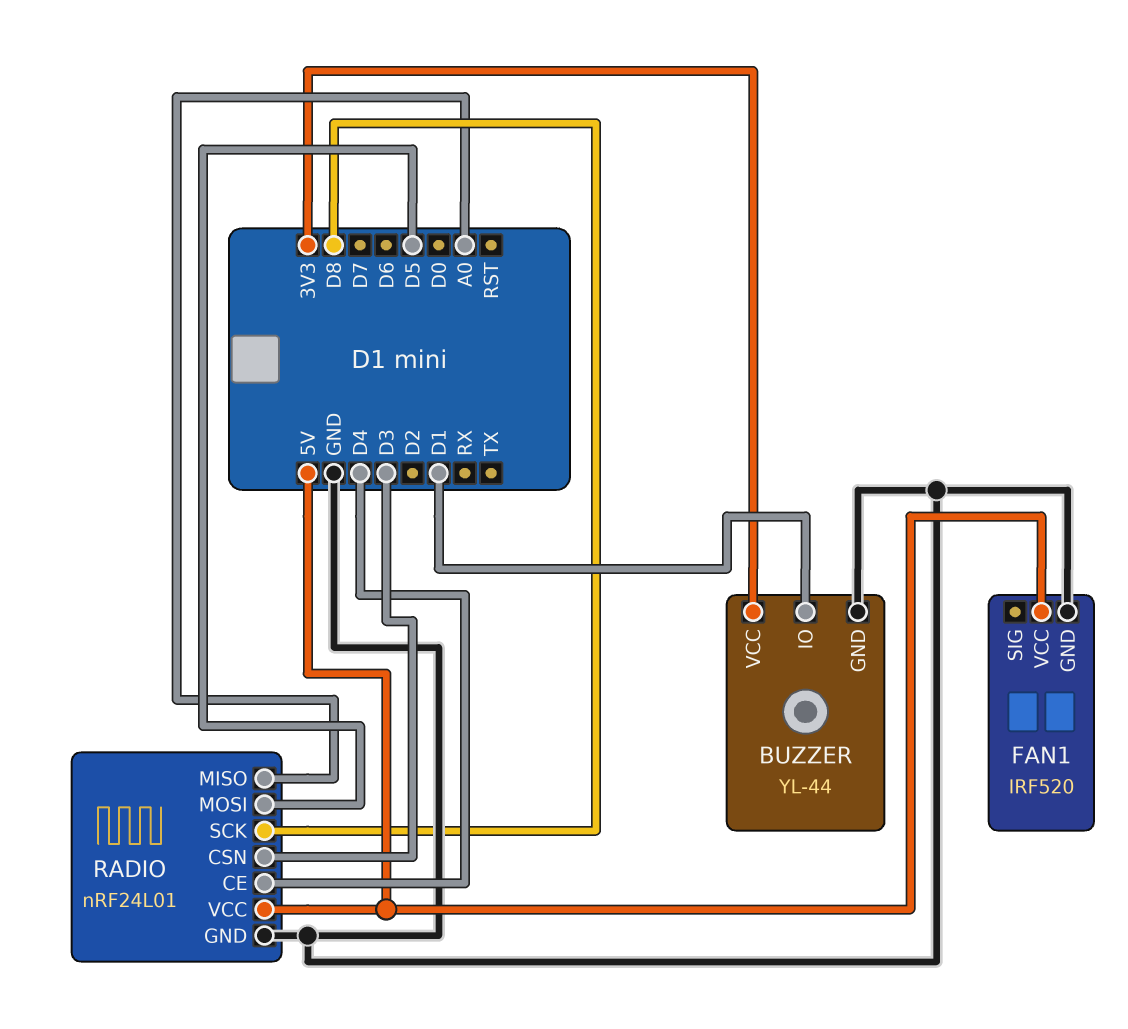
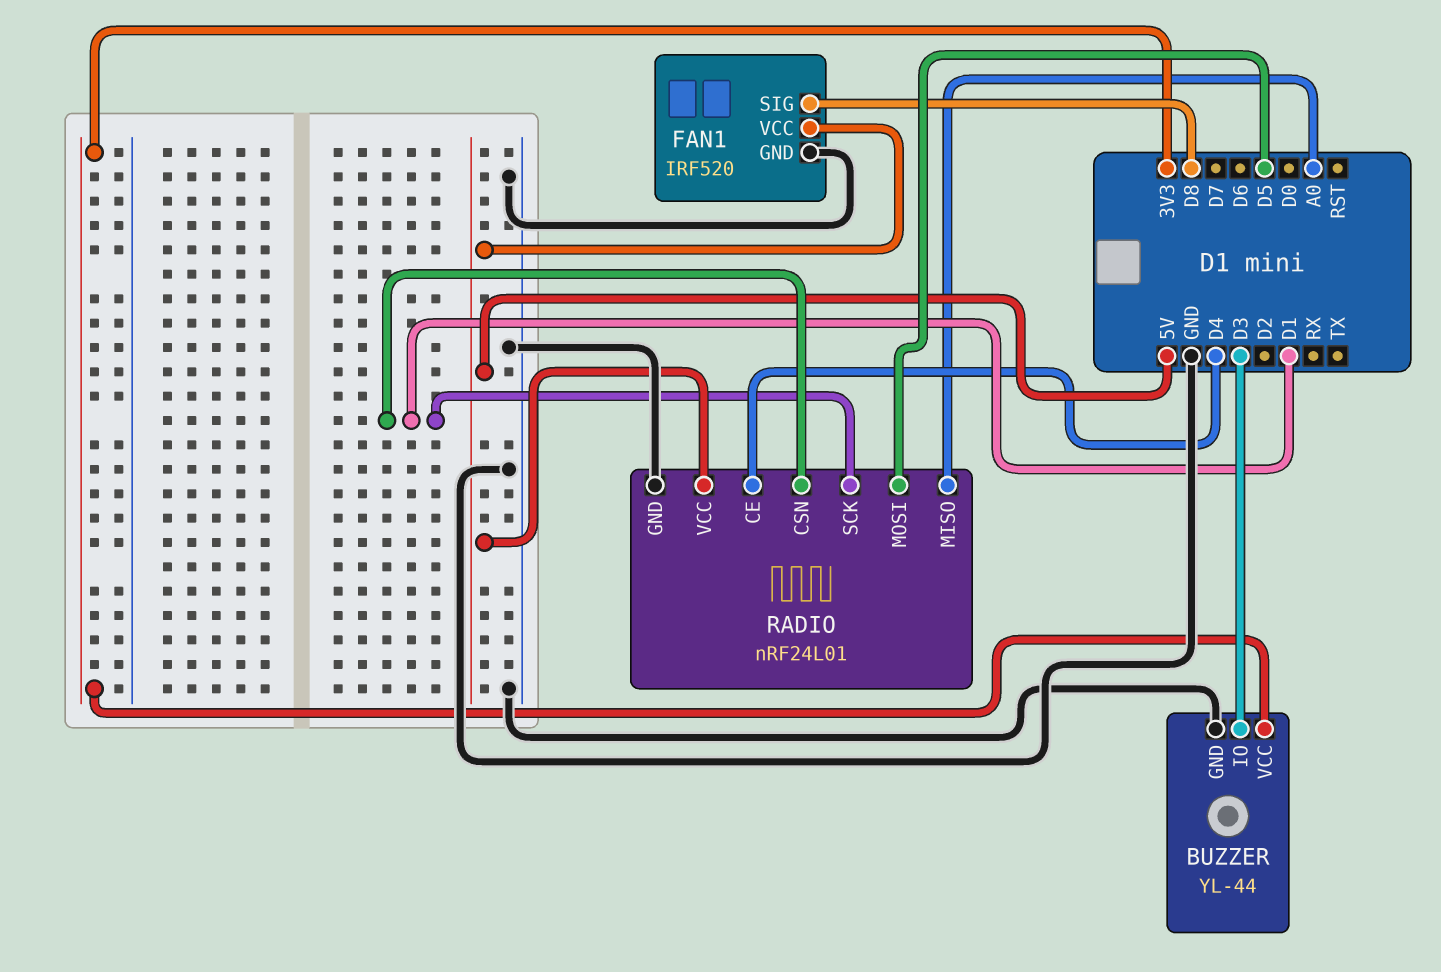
BUZZER pin IO: D1 -> D3
FAN1 pin SIG: none -> D8
RADIO pin CSN: D3 -> D1
RADIO pin SCK: D8 -> D1

